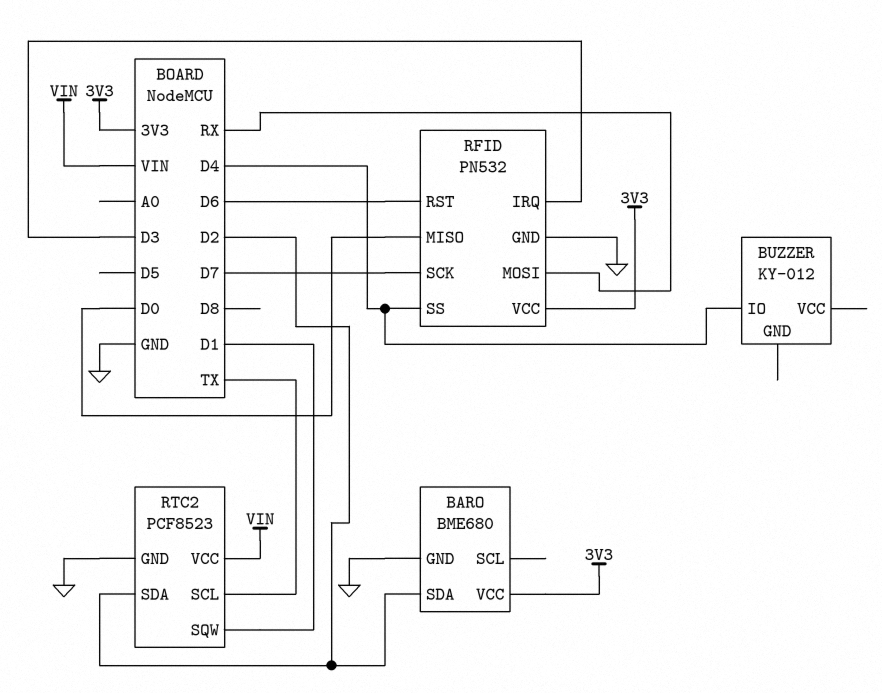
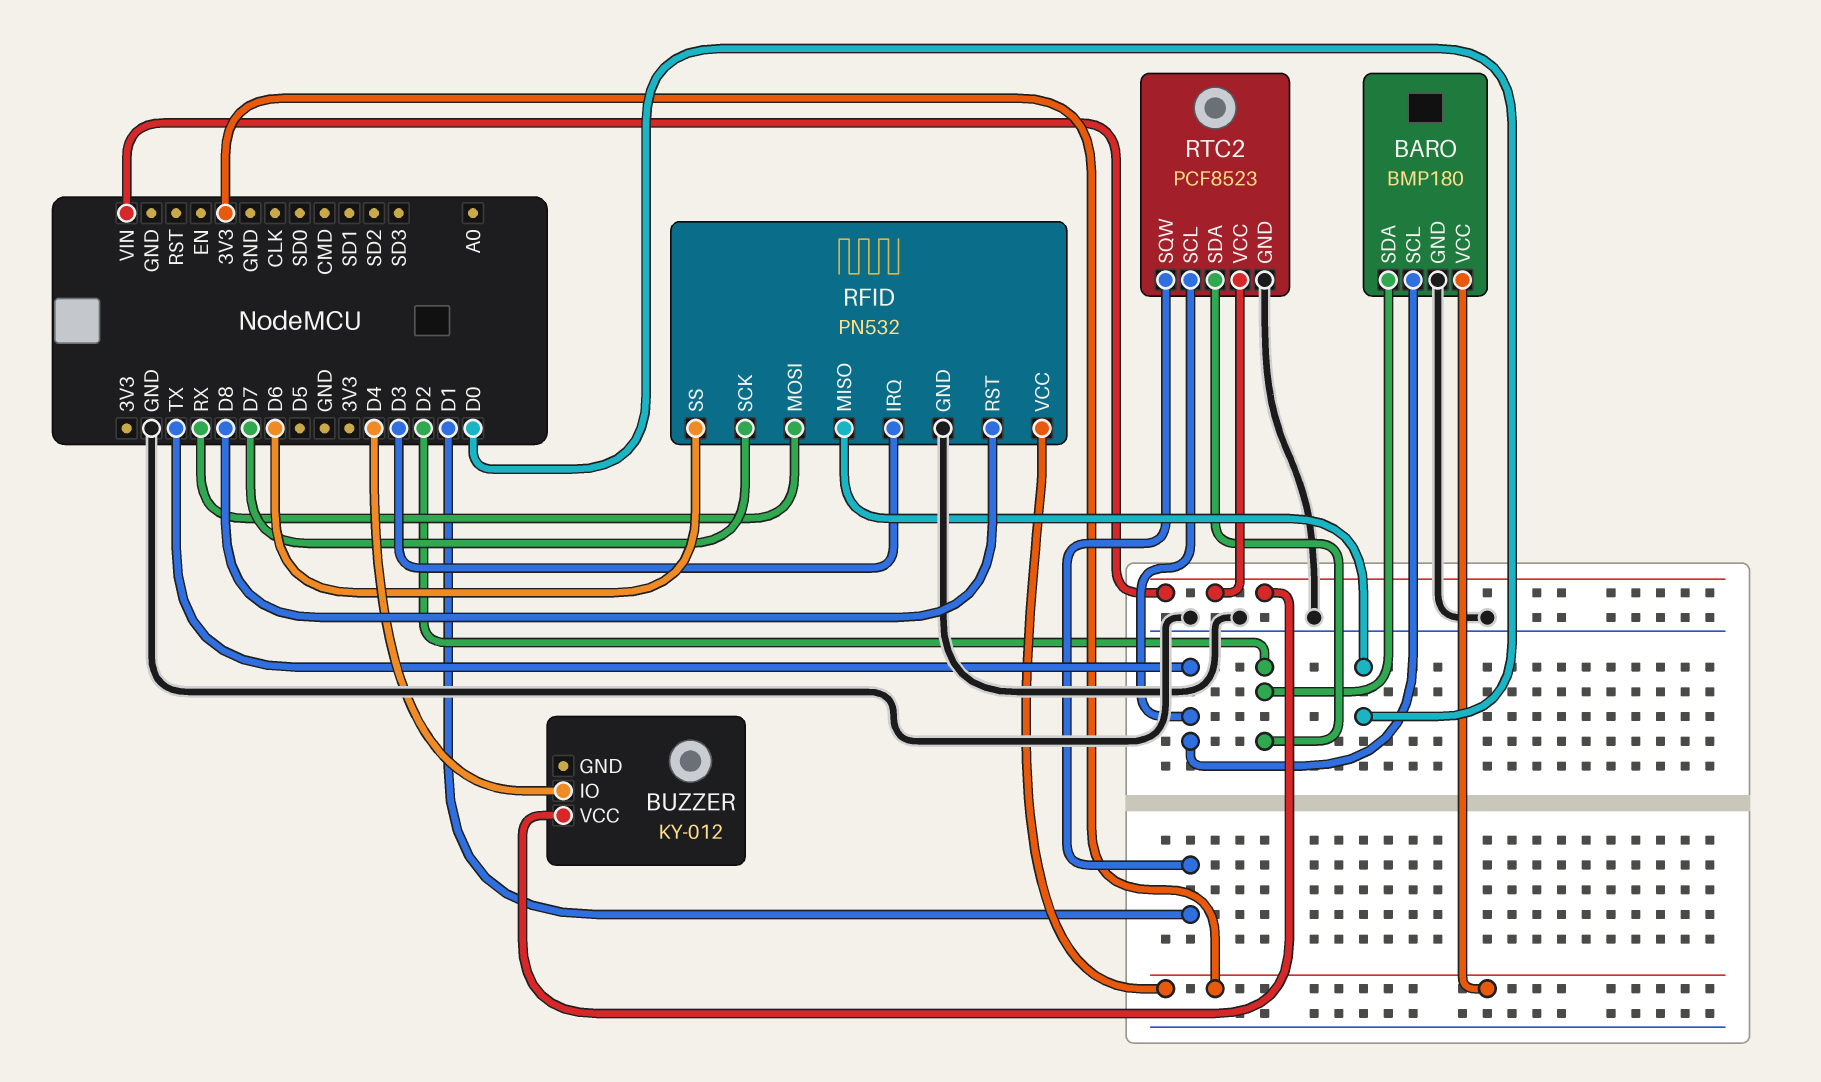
BARO: BME680 -> BMP180
BARO pin SCL: none -> TX
BUZZER pin VCC: none -> VIN
RFID pin RST: D6 -> D8
RFID pin SS: D4 -> D6

